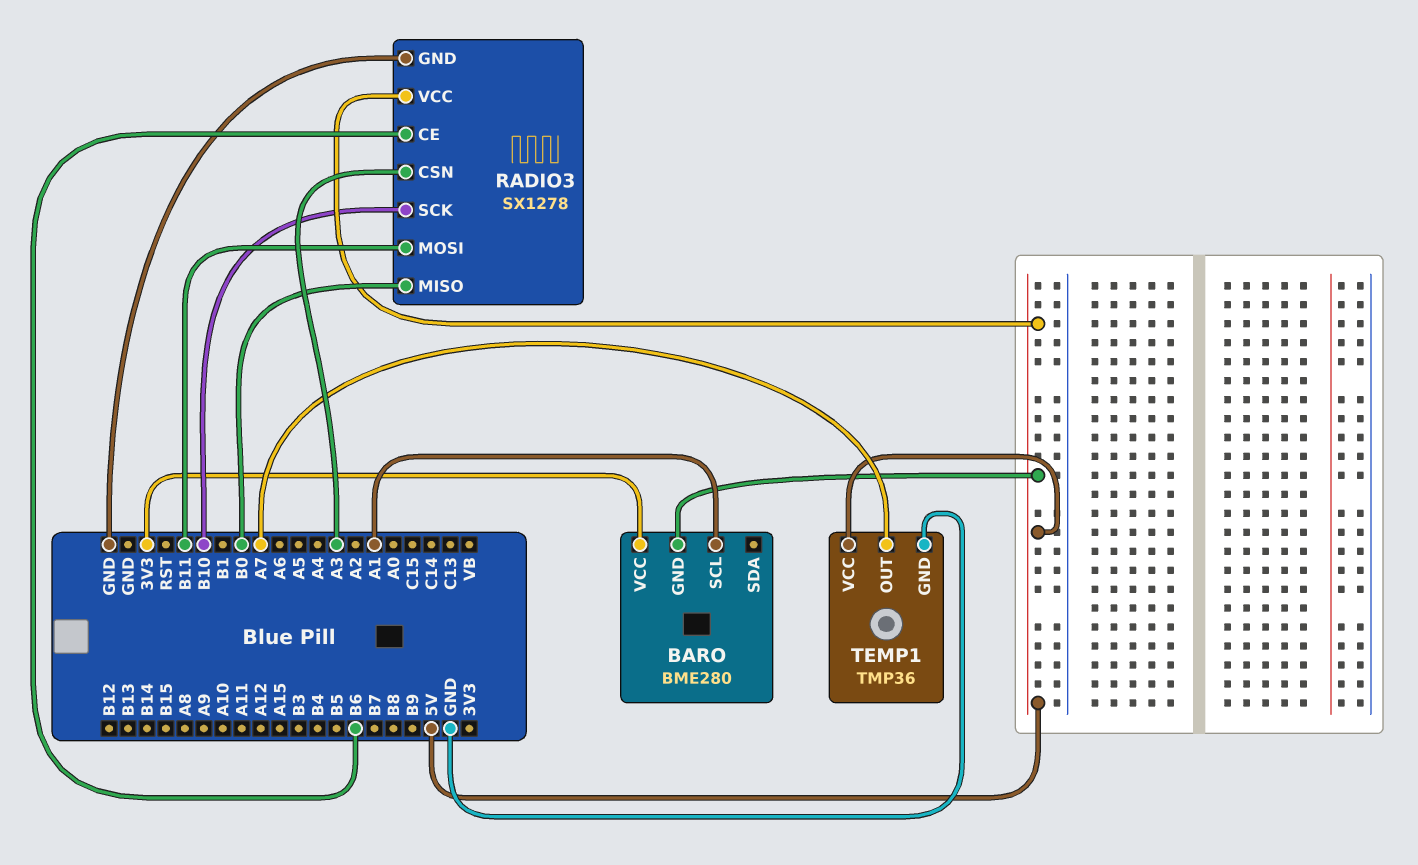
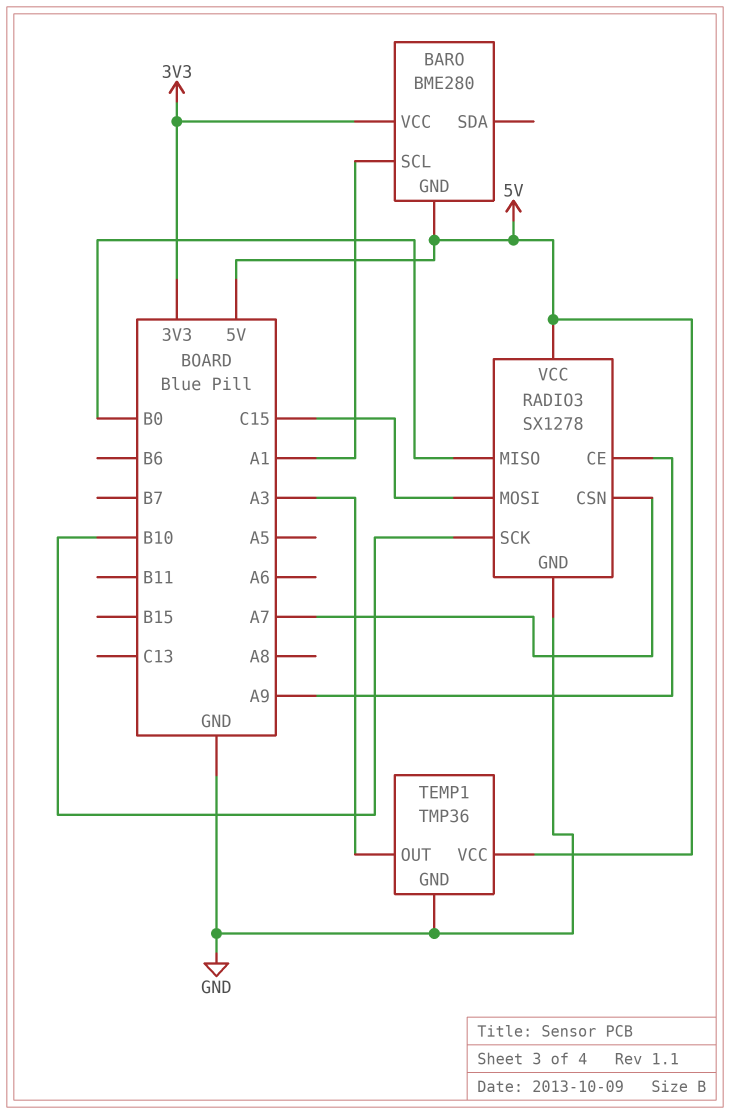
RADIO3 pin CE: B6 -> A9
RADIO3 pin CSN: A3 -> A7
RADIO3 pin MOSI: B11 -> C15
TEMP1 pin OUT: A7 -> A3

